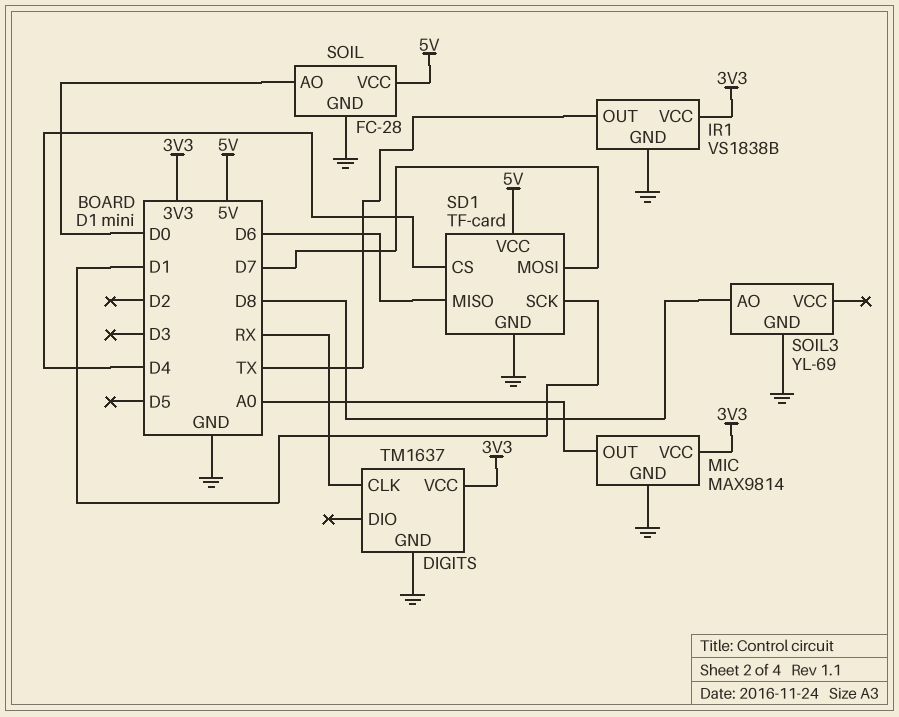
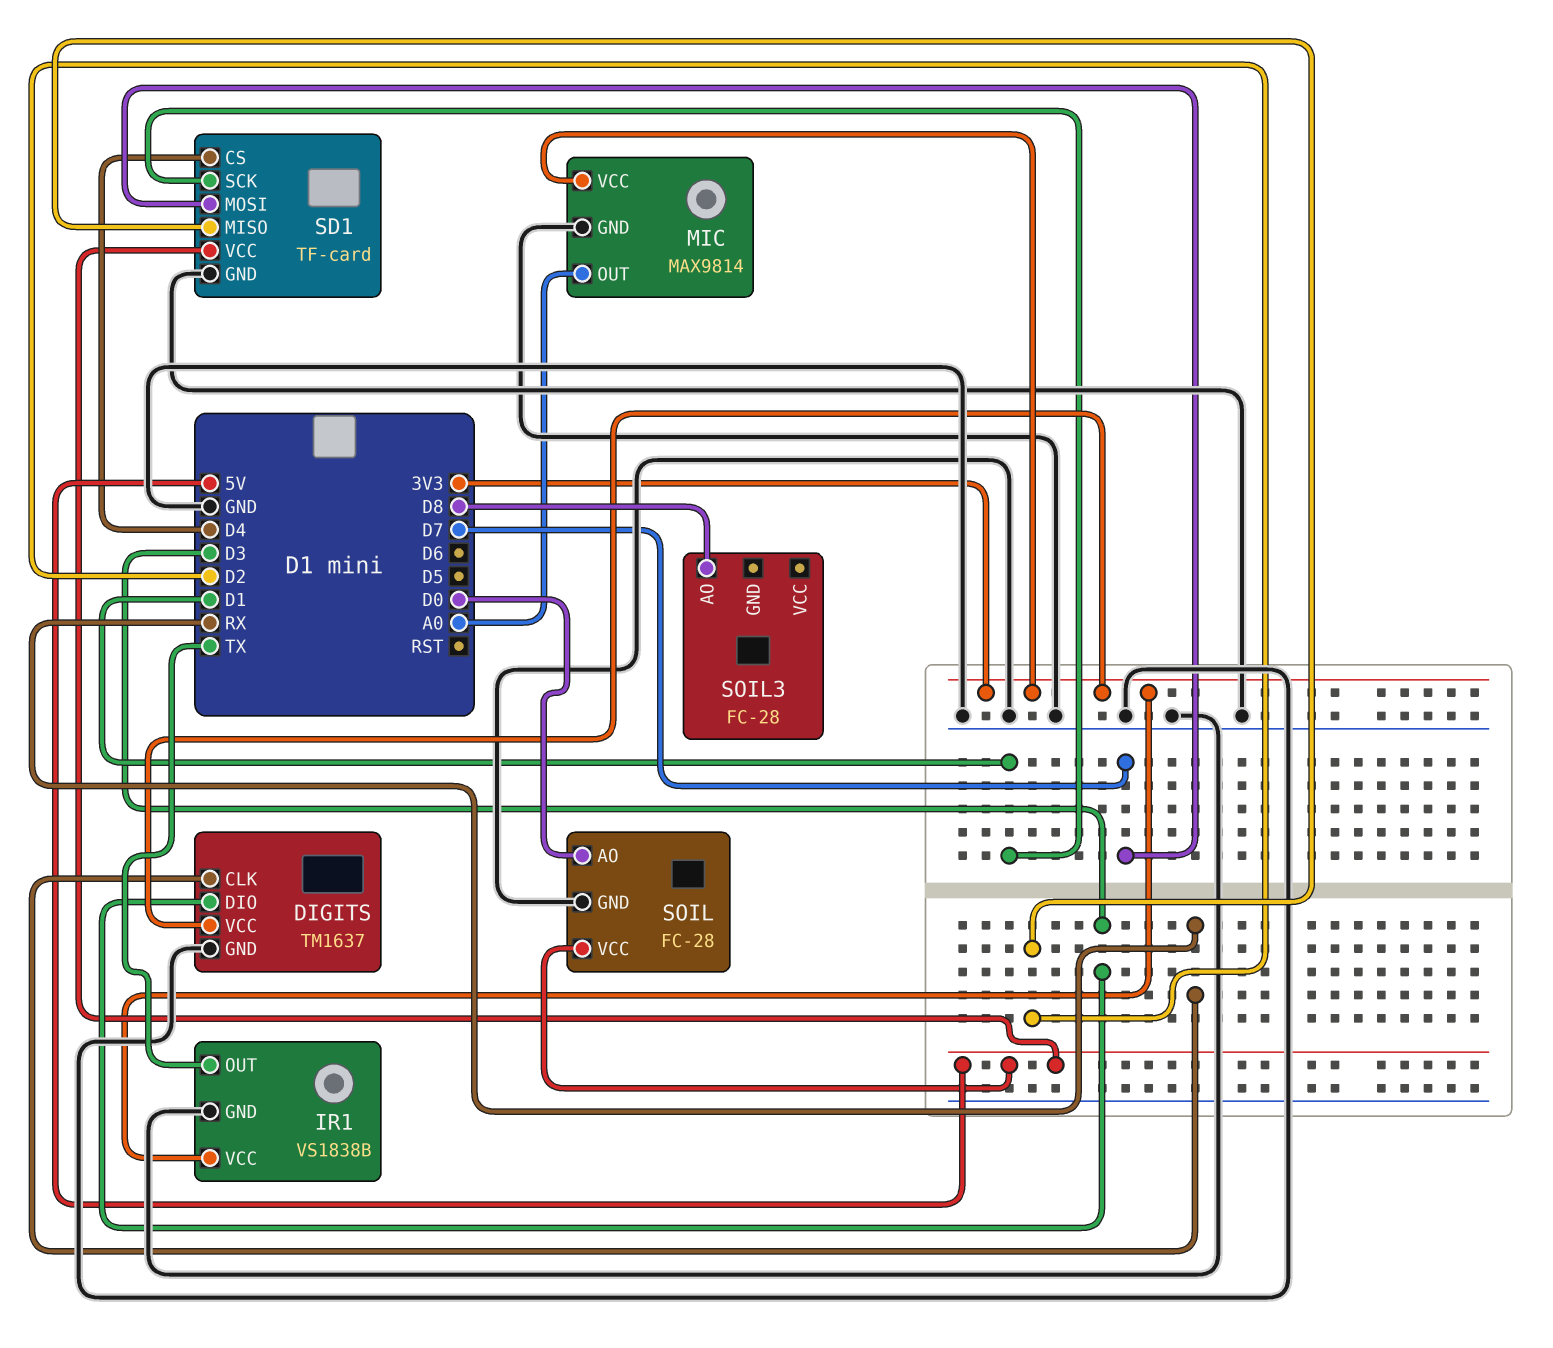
DIGITS pin DIO: none -> D3
SD1 pin MISO: D6 -> D2
SOIL3: YL-69 -> FC-28
SOIL3 pin GND: GND -> none

